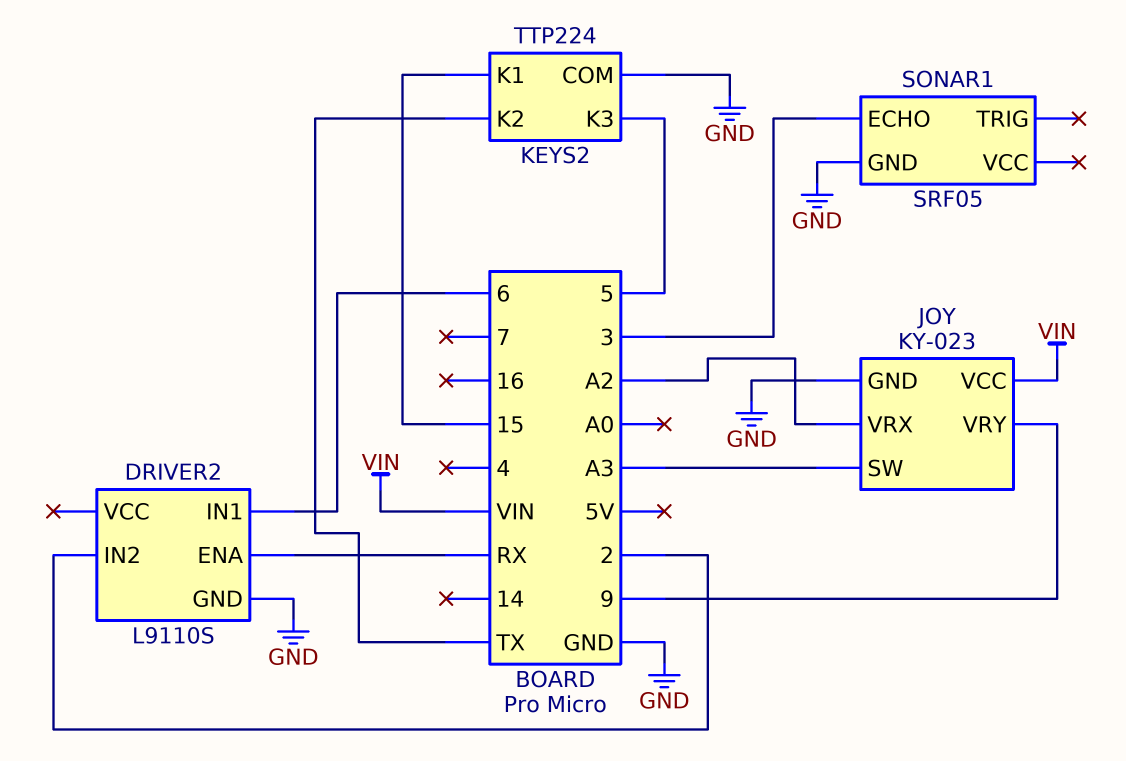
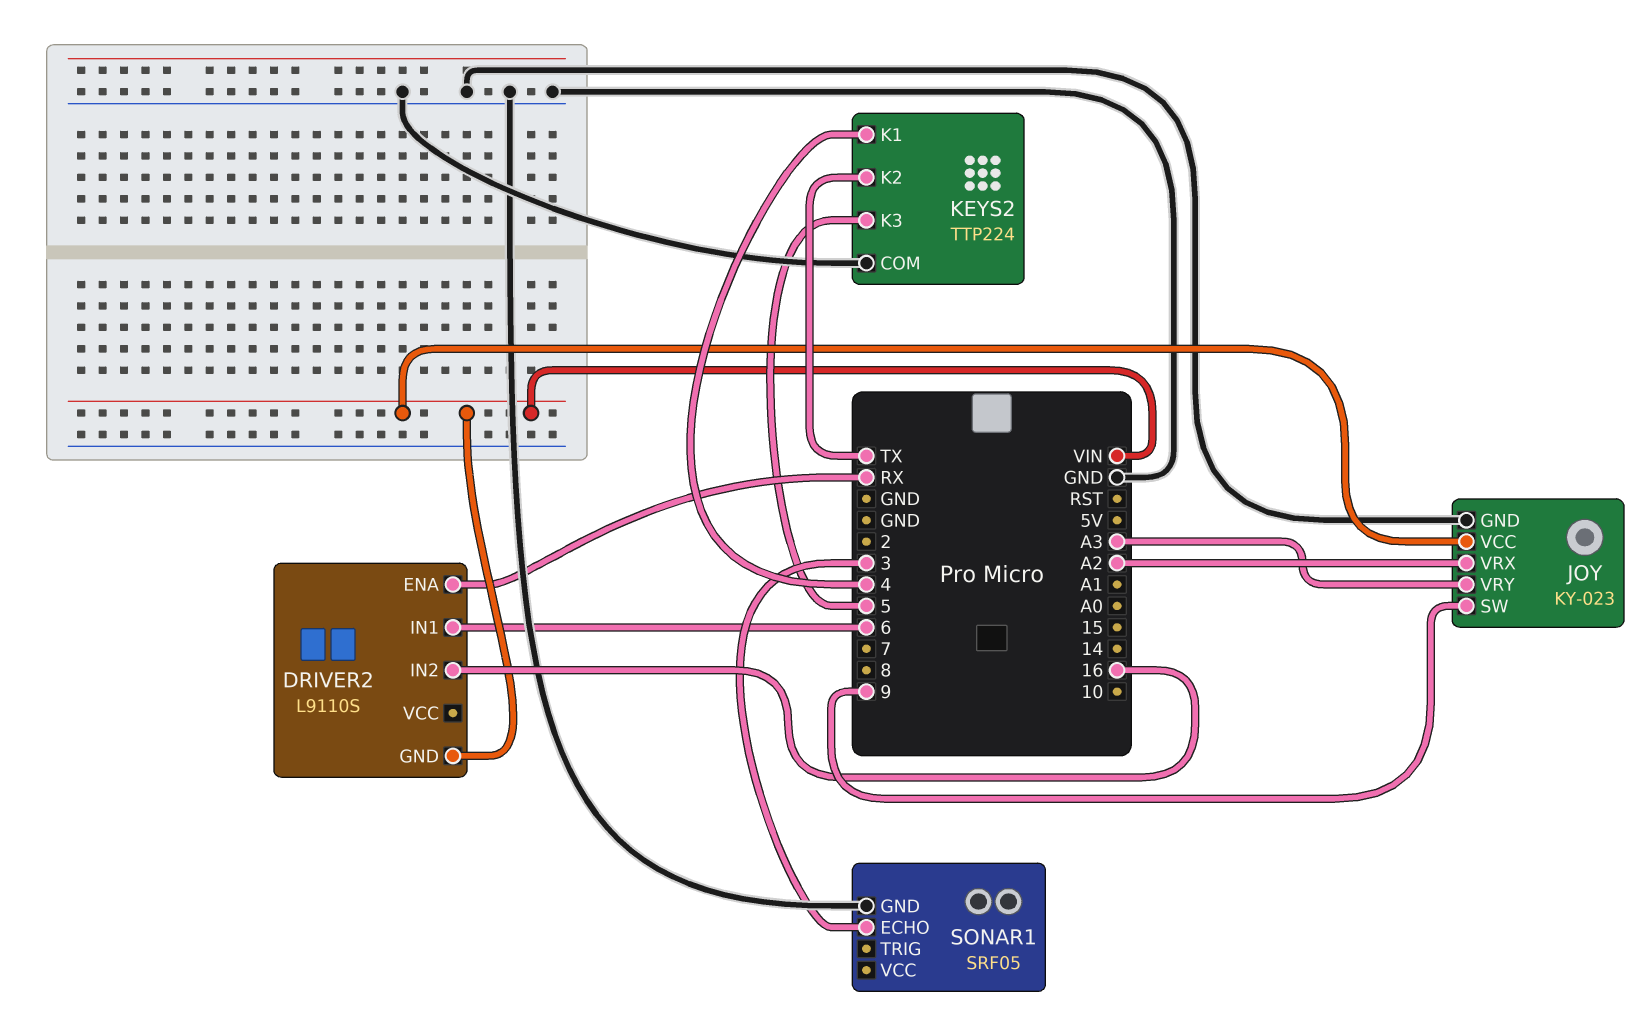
DRIVER2 pin GND: GND -> VIN
DRIVER2 pin IN2: 2 -> 16
JOY pin SW: A3 -> 9
JOY pin VRY: 9 -> A3
KEYS2 pin K1: 15 -> 4

